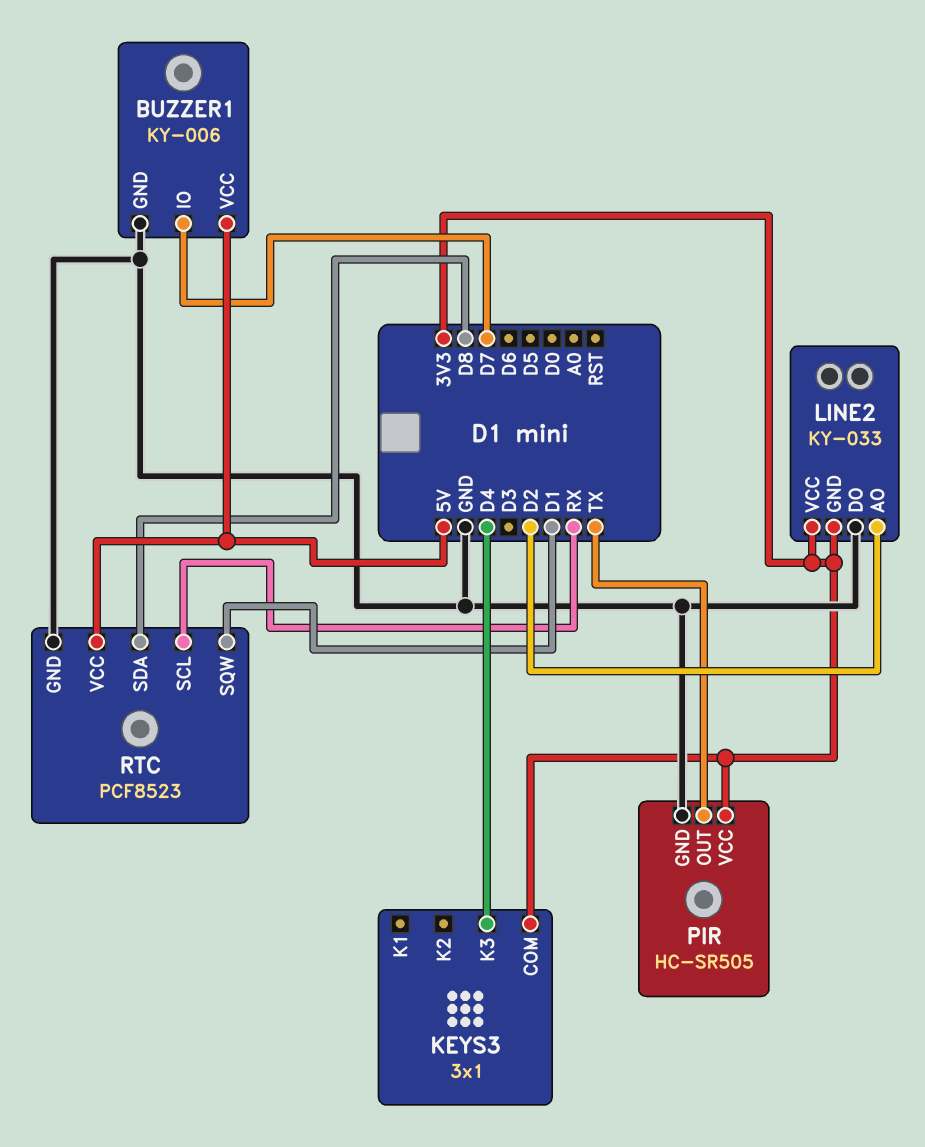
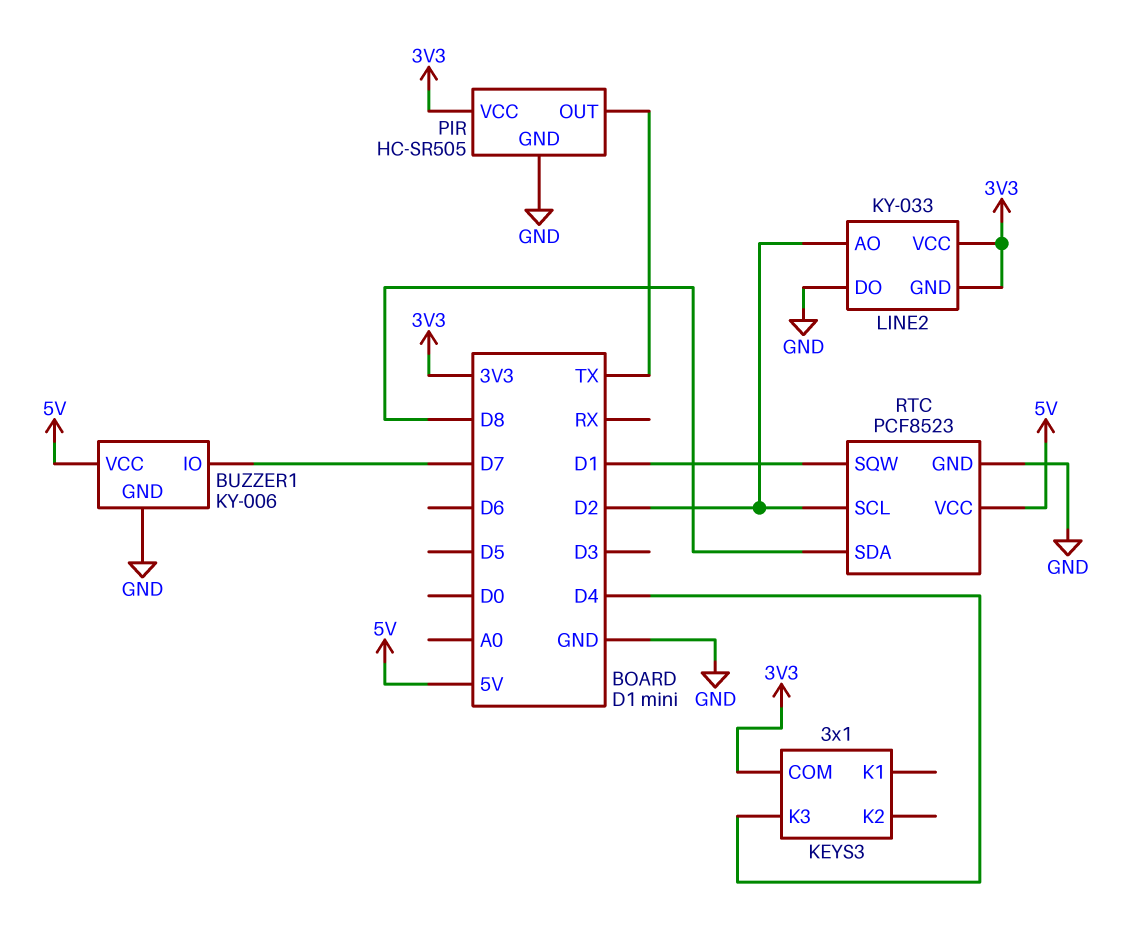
RTC pin SCL: RX -> D2

